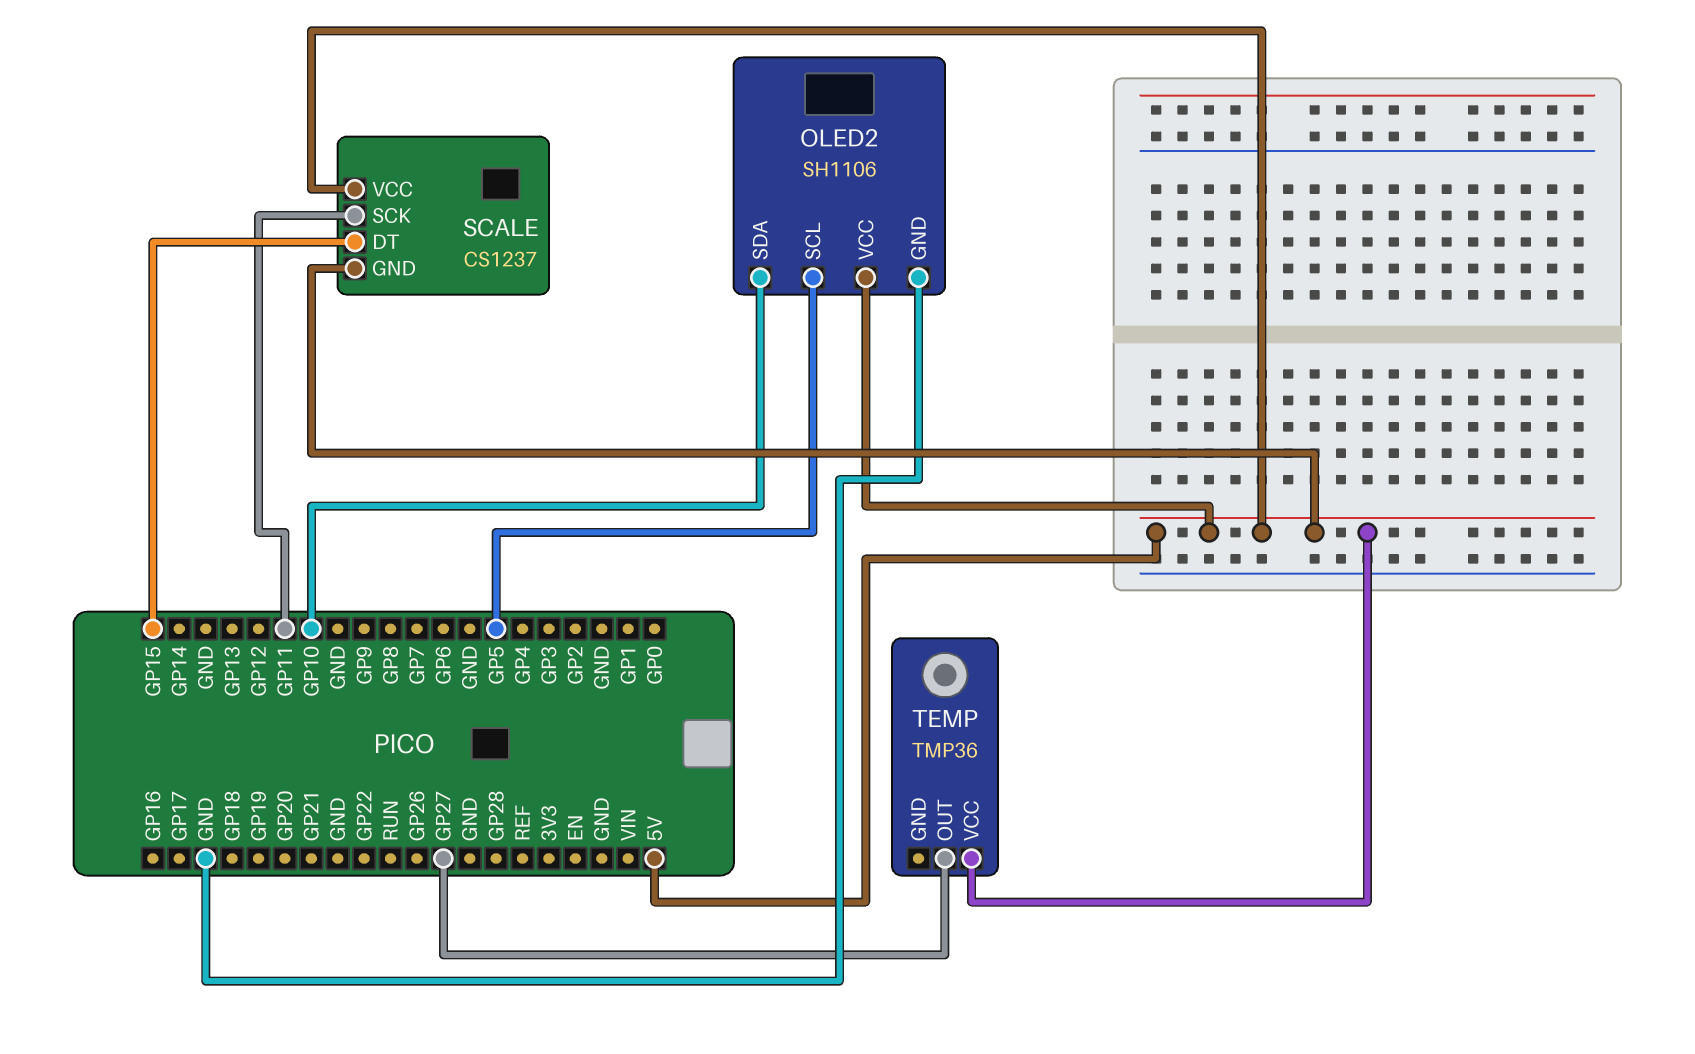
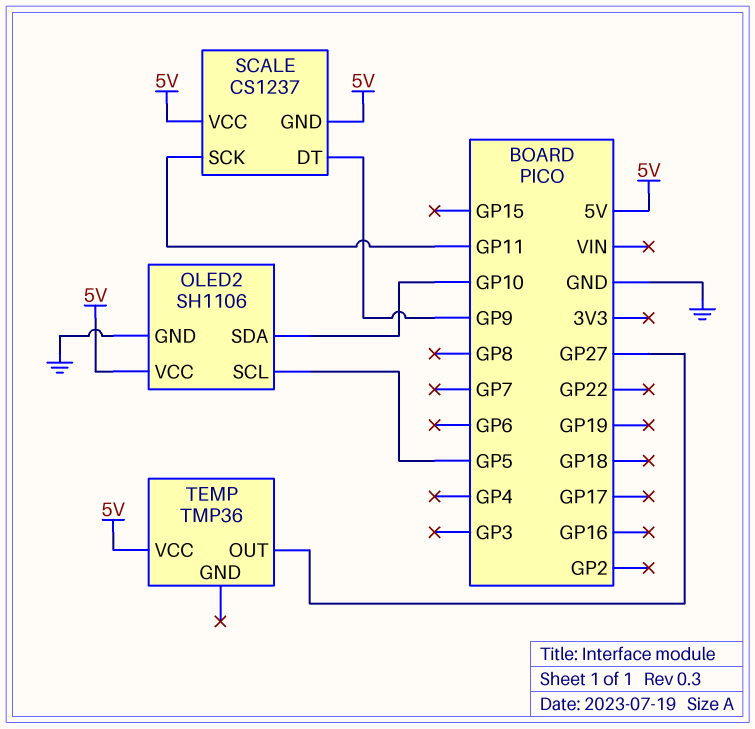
SCALE pin DT: GP15 -> GP9

